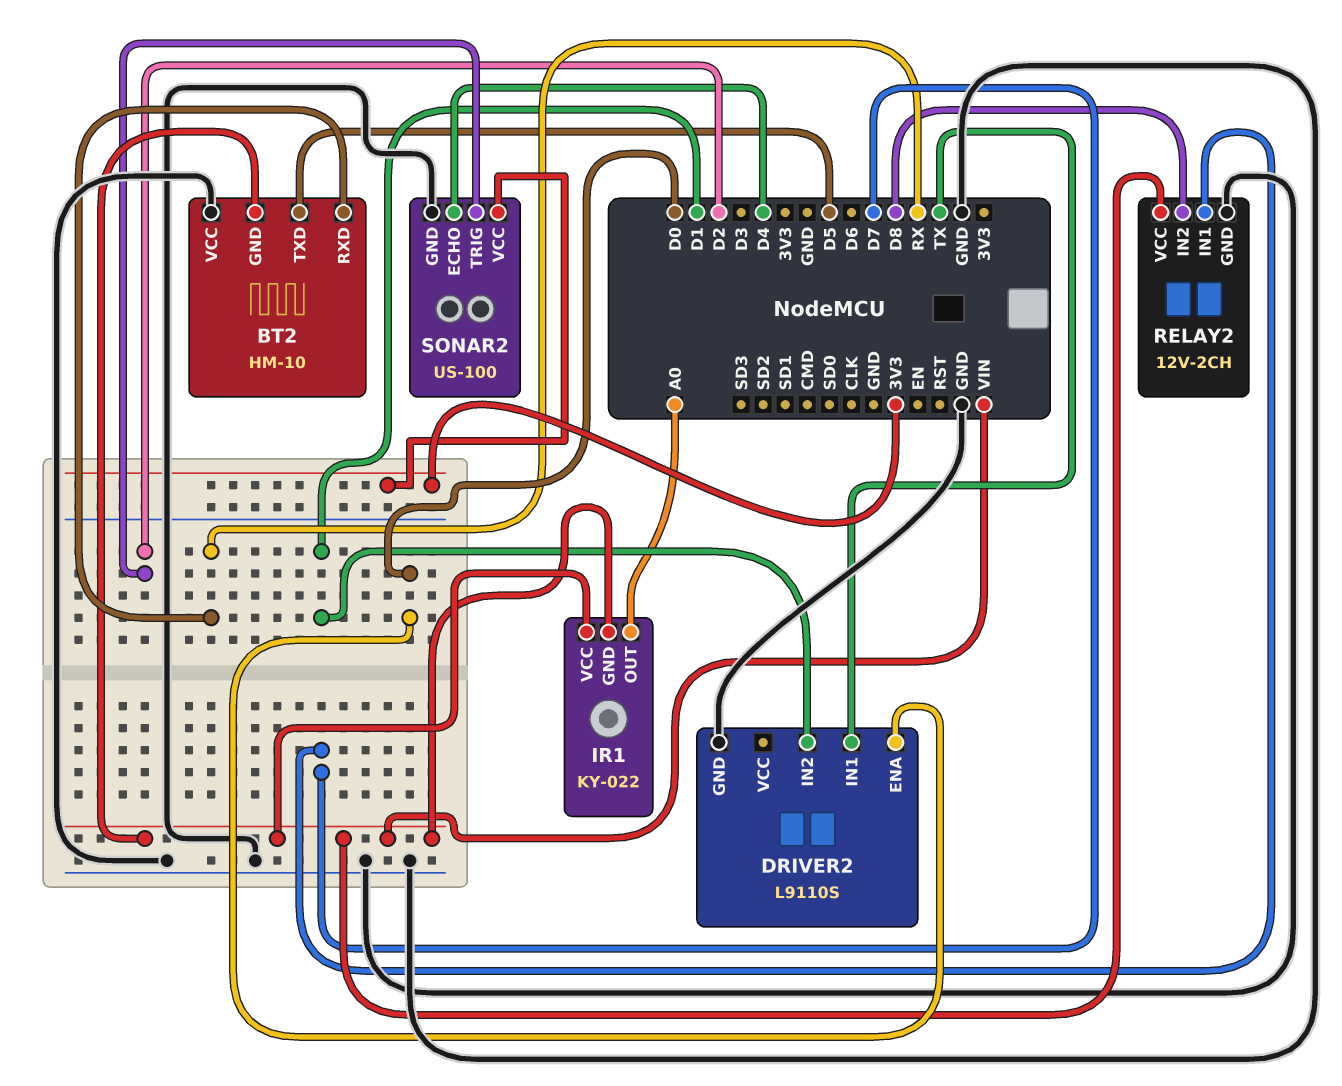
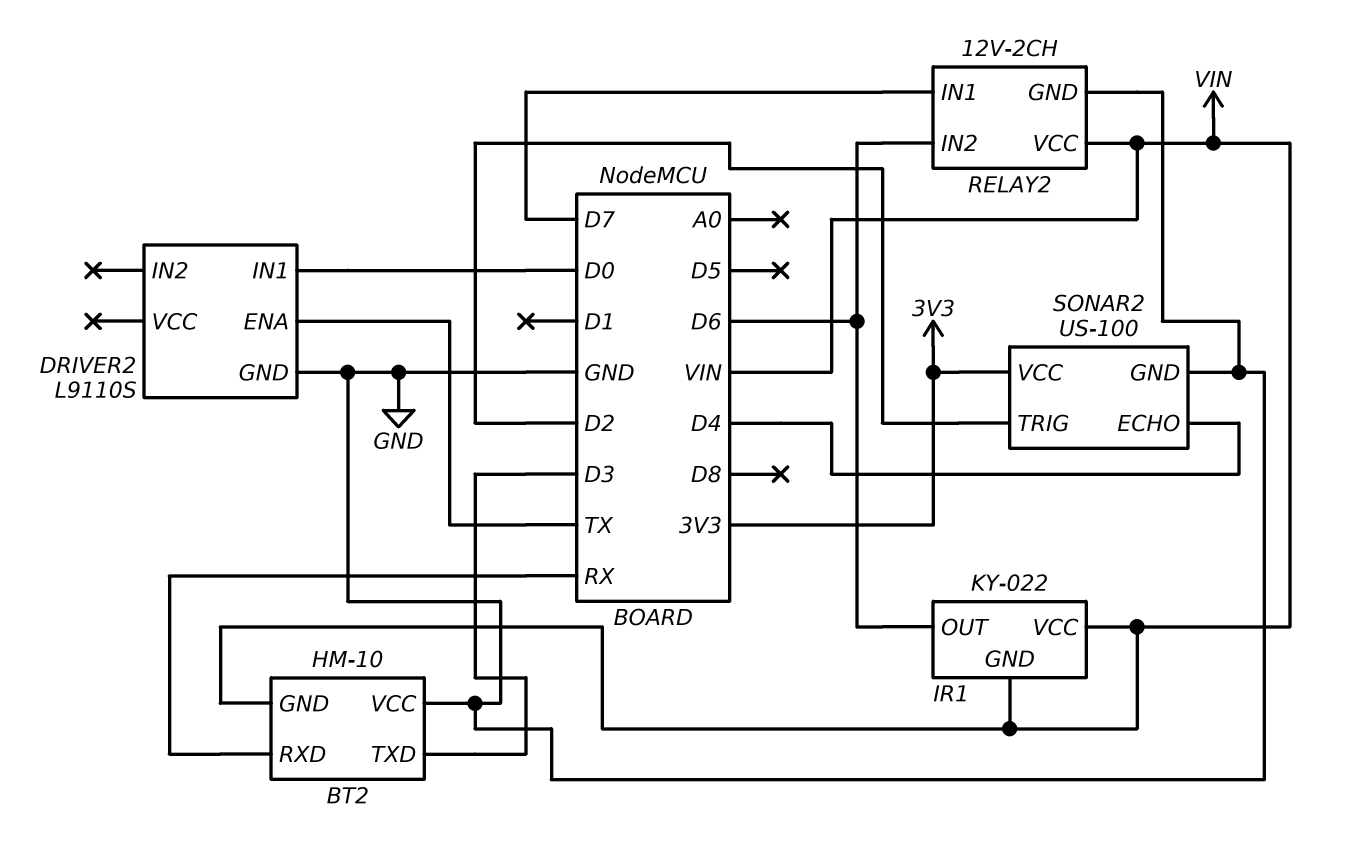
BT2 pin TXD: D5 -> D3
DRIVER2 pin ENA: D0 -> TX
DRIVER2 pin IN1: TX -> D0
DRIVER2 pin IN2: D1 -> none
IR1 pin OUT: A0 -> D6
RELAY2 pin IN2: D8 -> D6

